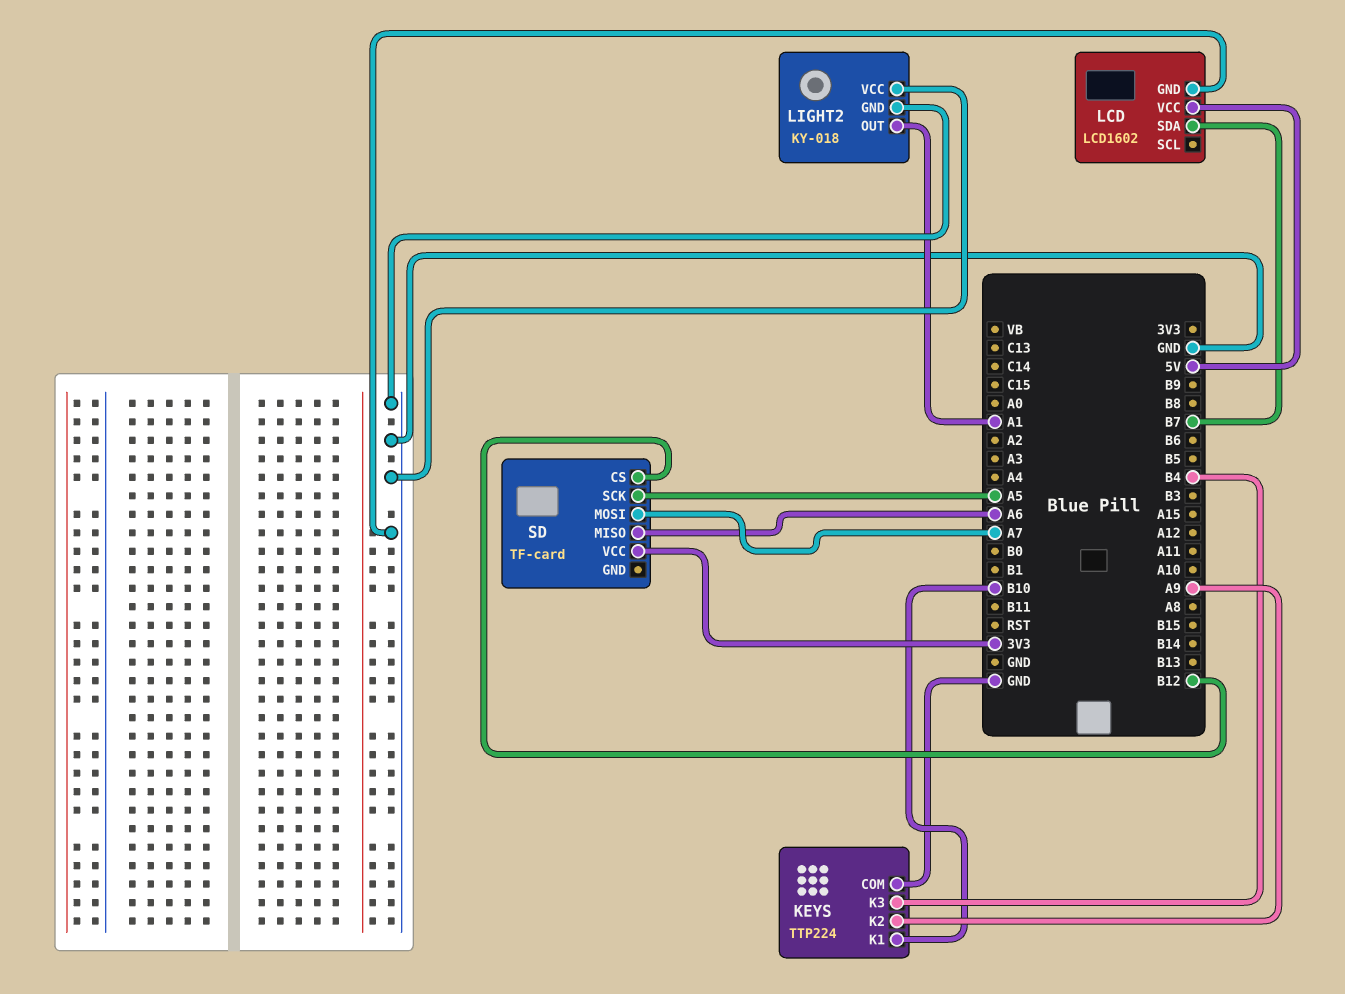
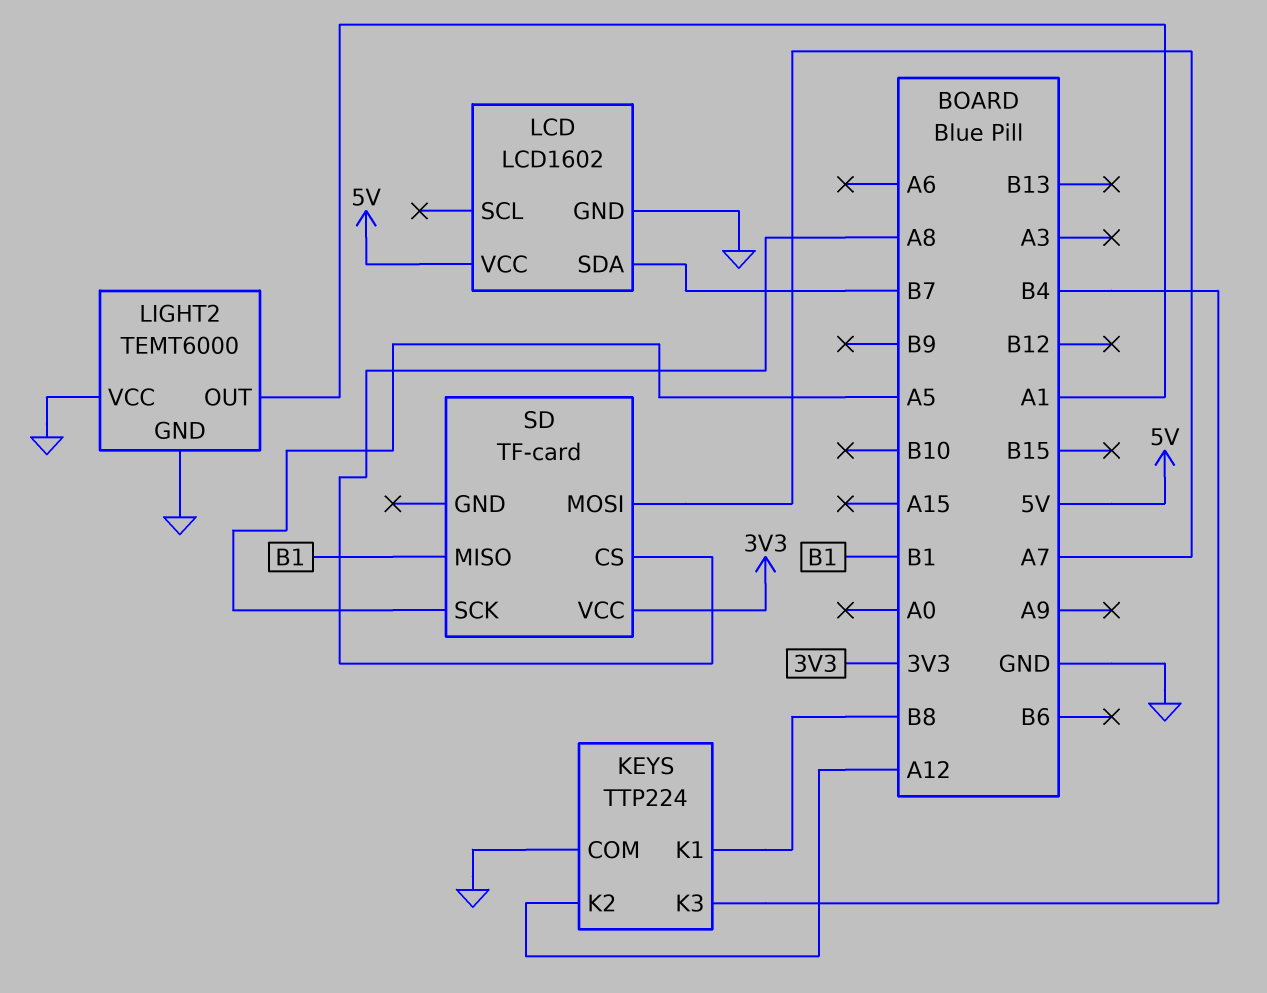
KEYS pin K1: B10 -> B8
KEYS pin K2: A9 -> A12
LIGHT2: KY-018 -> TEMT6000
SD pin CS: B12 -> A8
SD pin MISO: A6 -> B1

